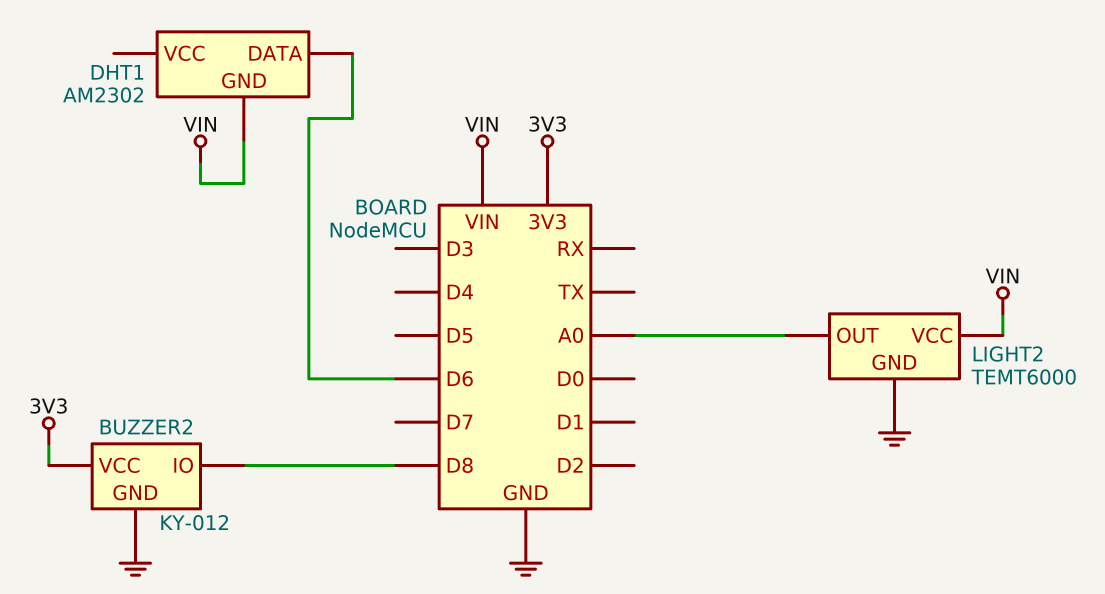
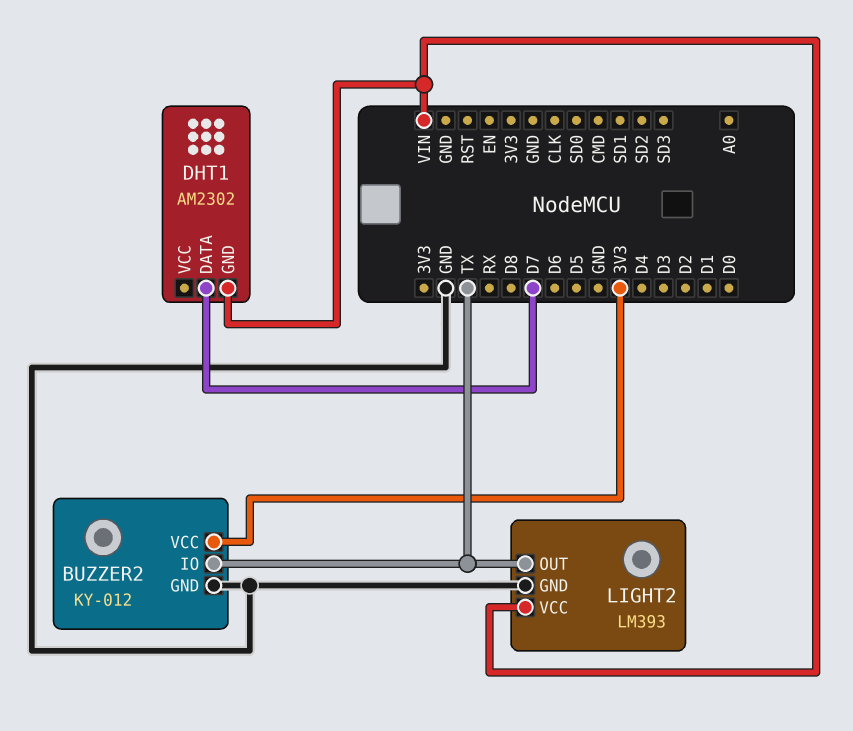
BUZZER2 pin IO: D8 -> TX
DHT1 pin DATA: D6 -> D7
LIGHT2: TEMT6000 -> LM393
LIGHT2 pin OUT: A0 -> TX

